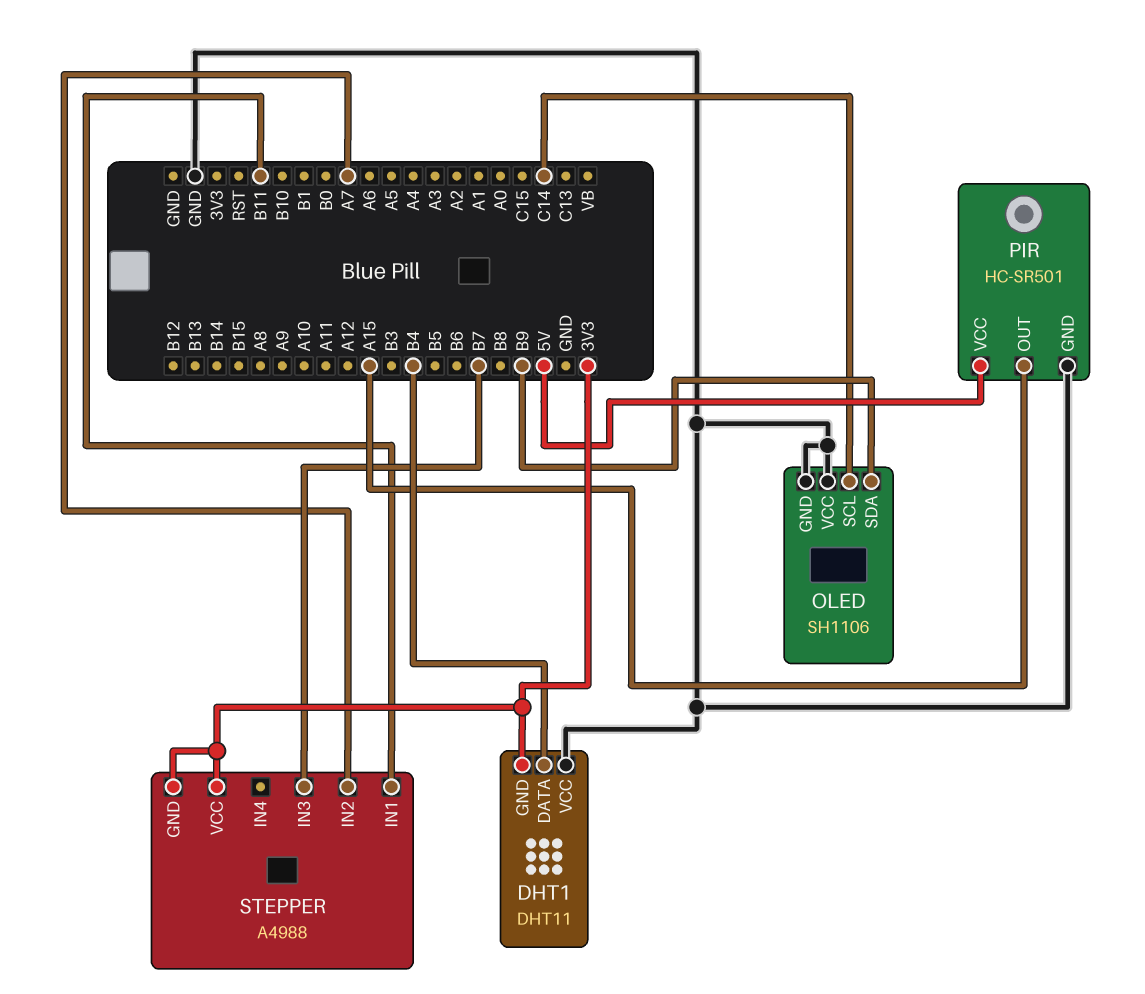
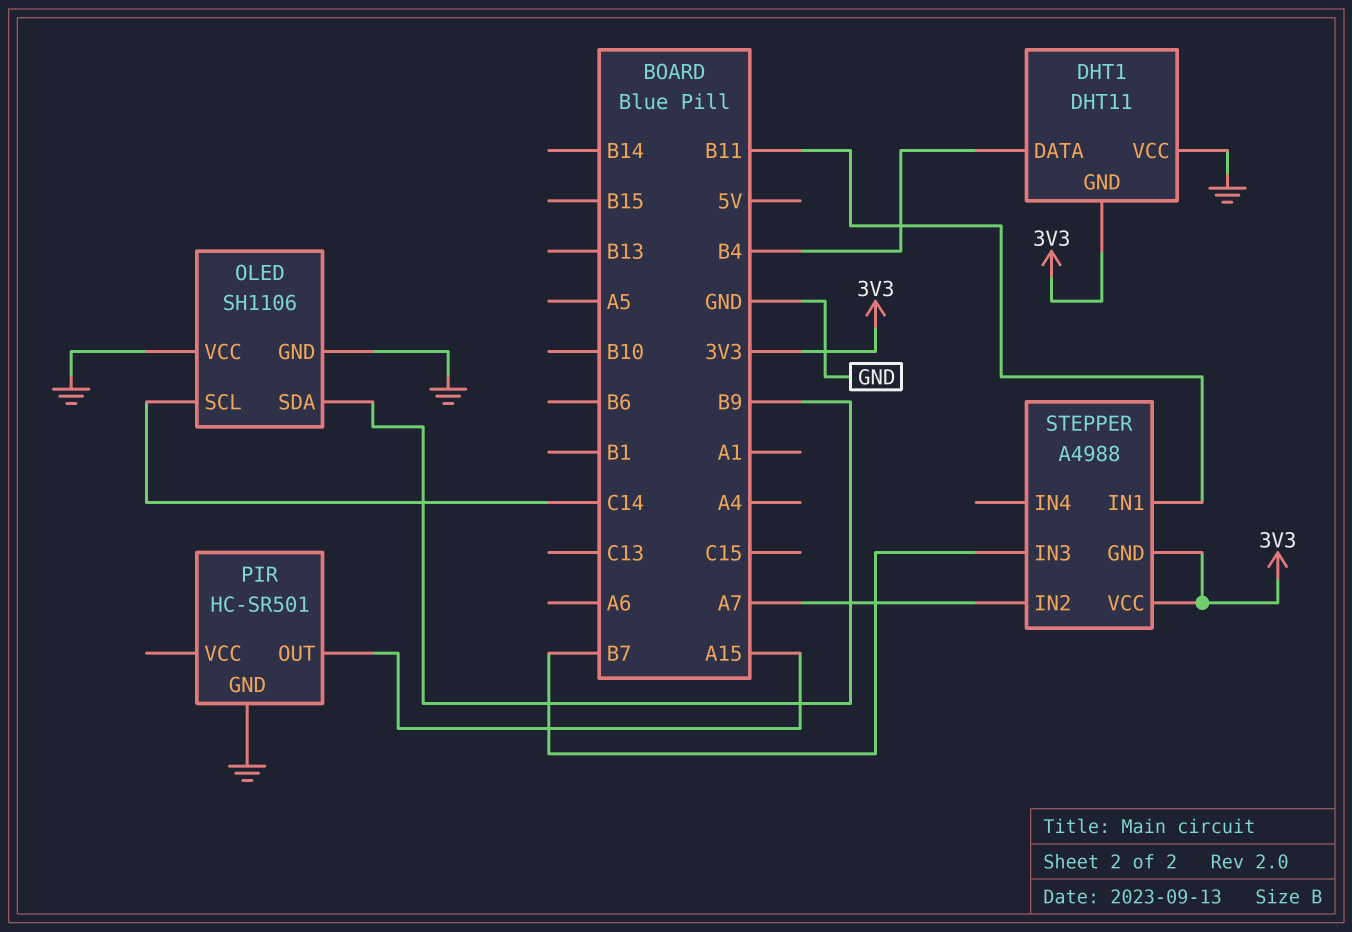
PIR pin VCC: 5V -> none

